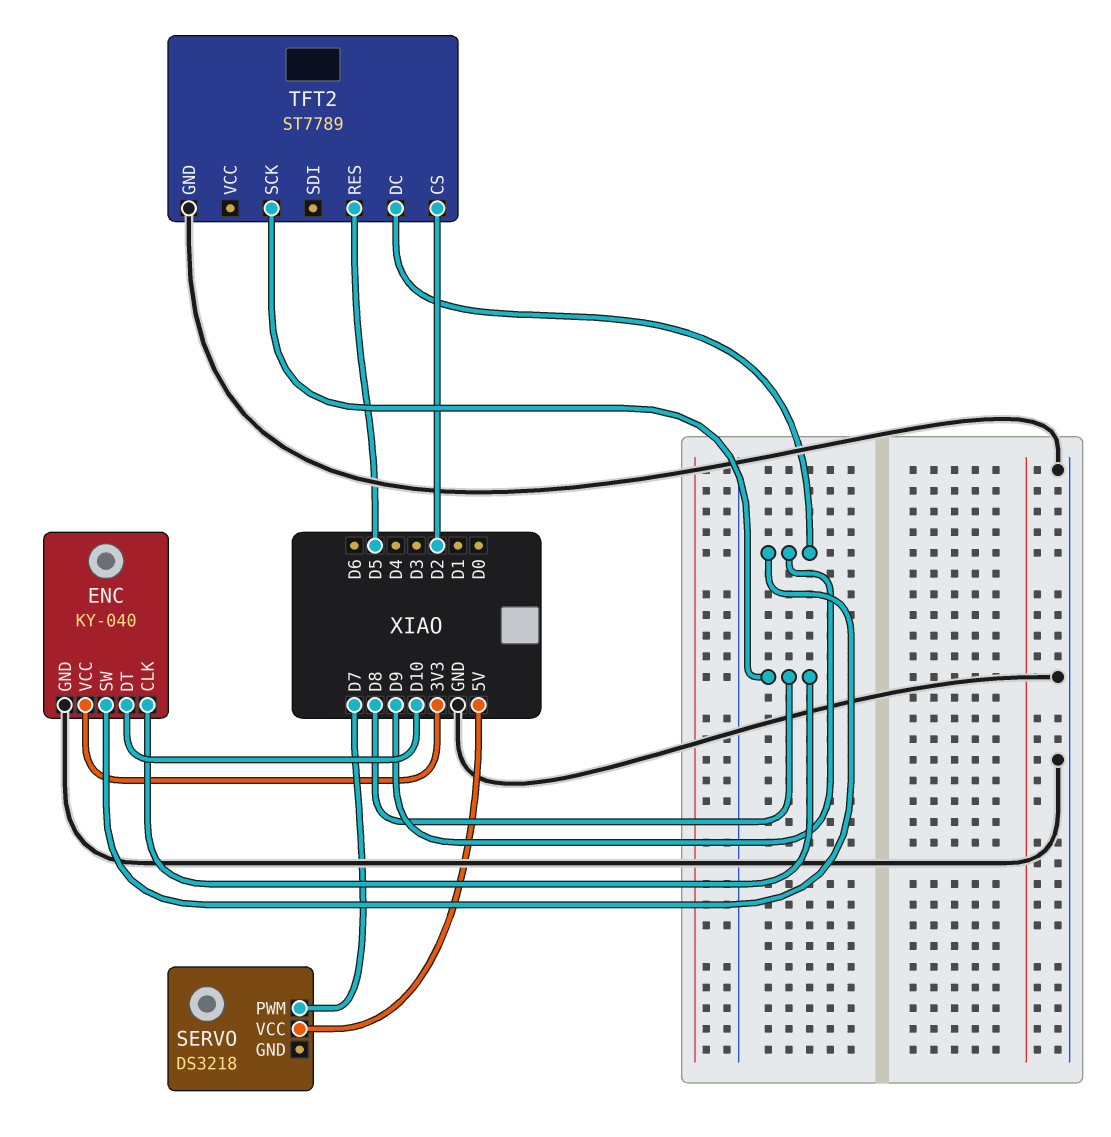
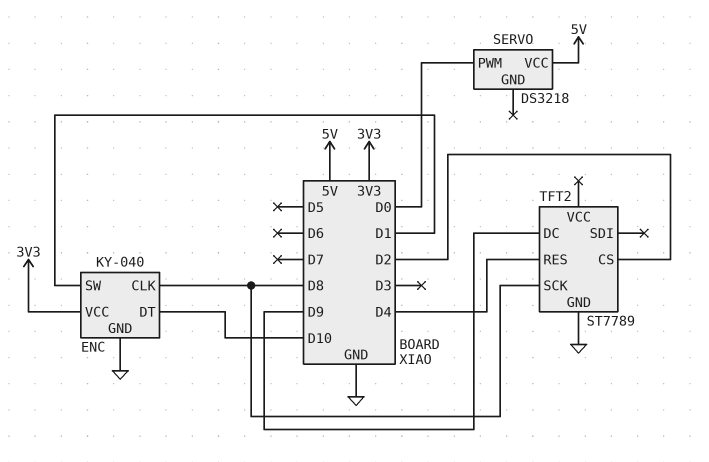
ENC pin SW: D9 -> D1
SERVO pin PWM: D7 -> D0
TFT2 pin RES: D5 -> D4

